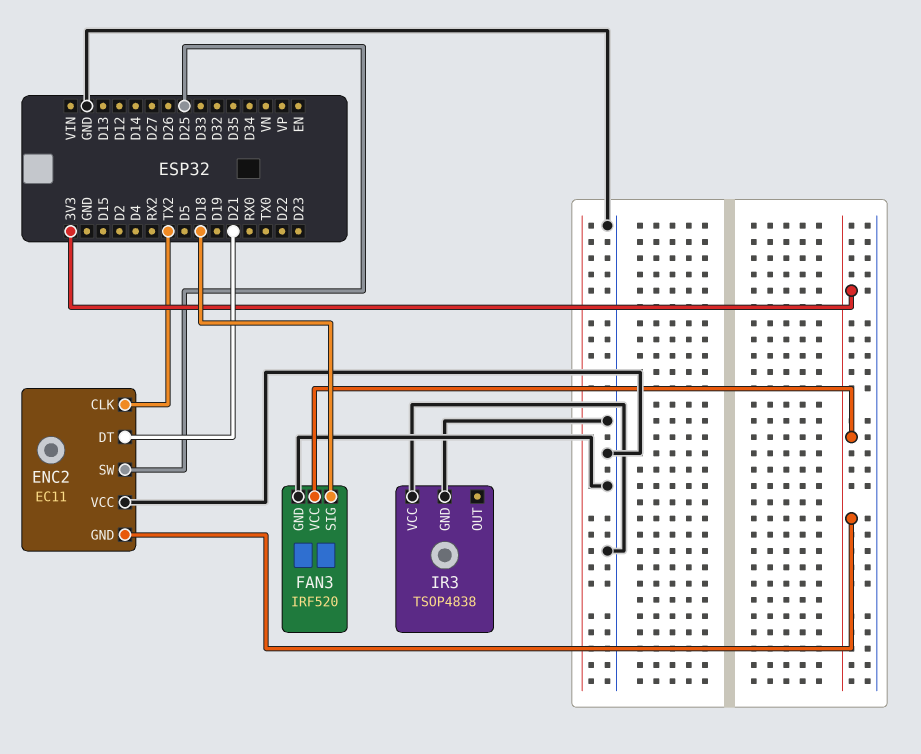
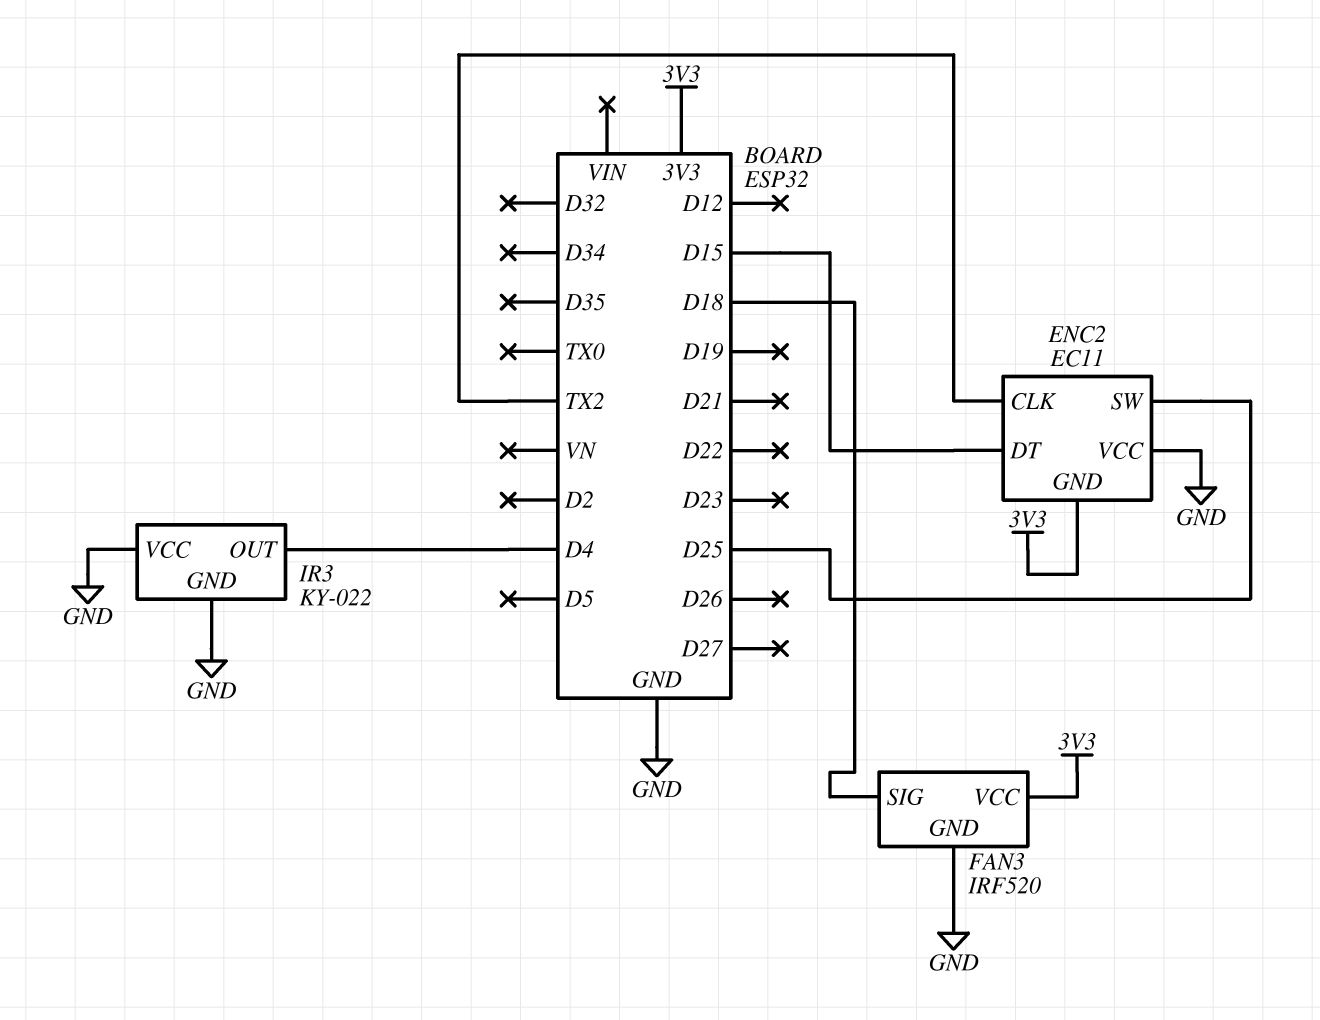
ENC2 pin DT: D21 -> D15
IR3: TSOP4838 -> KY-022
IR3 pin OUT: none -> D4

